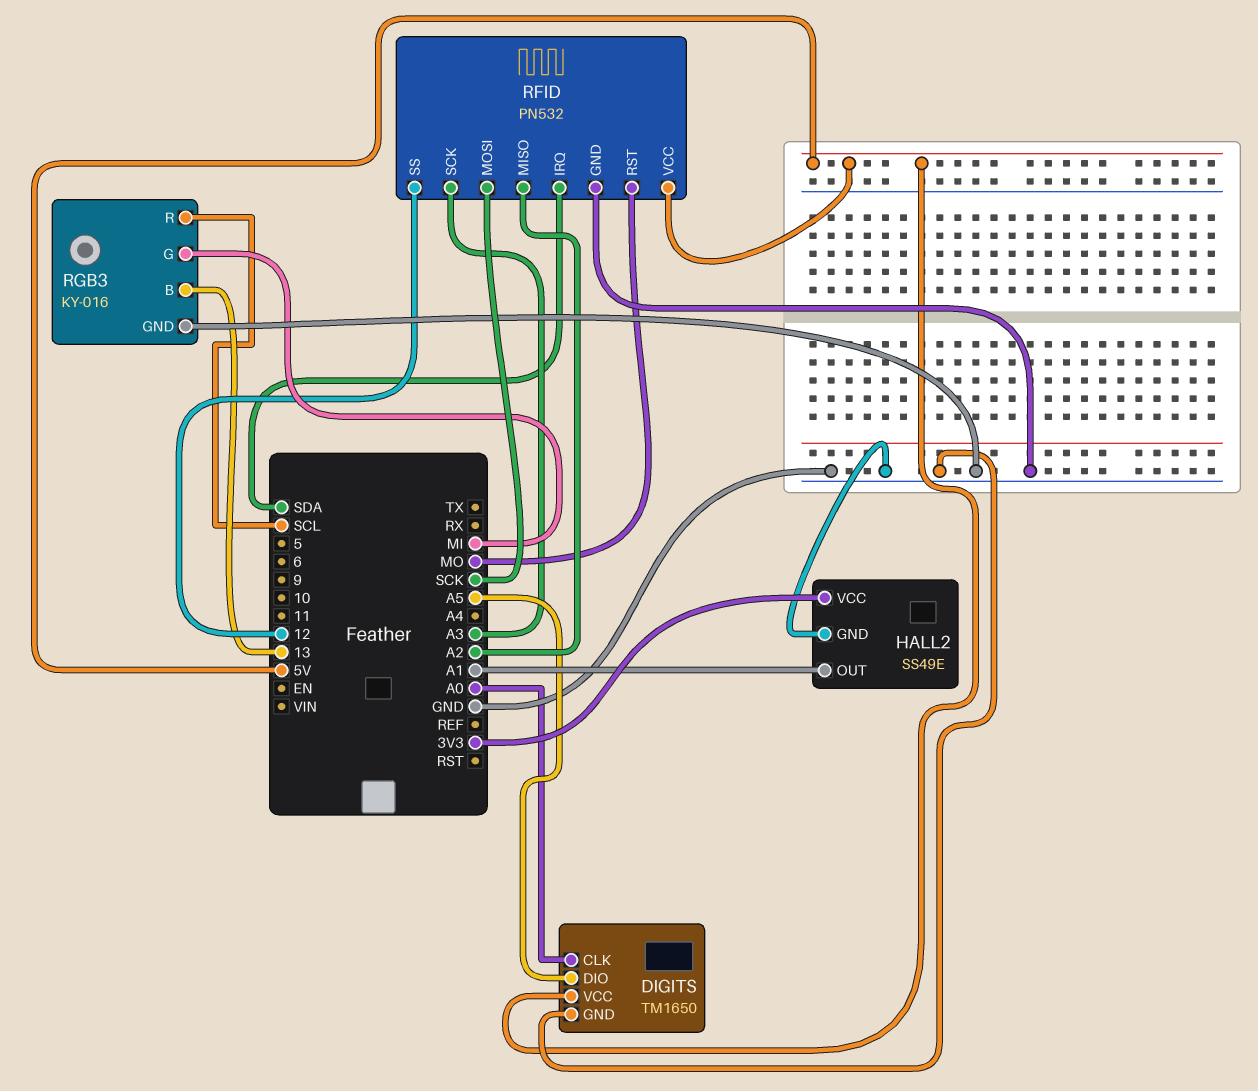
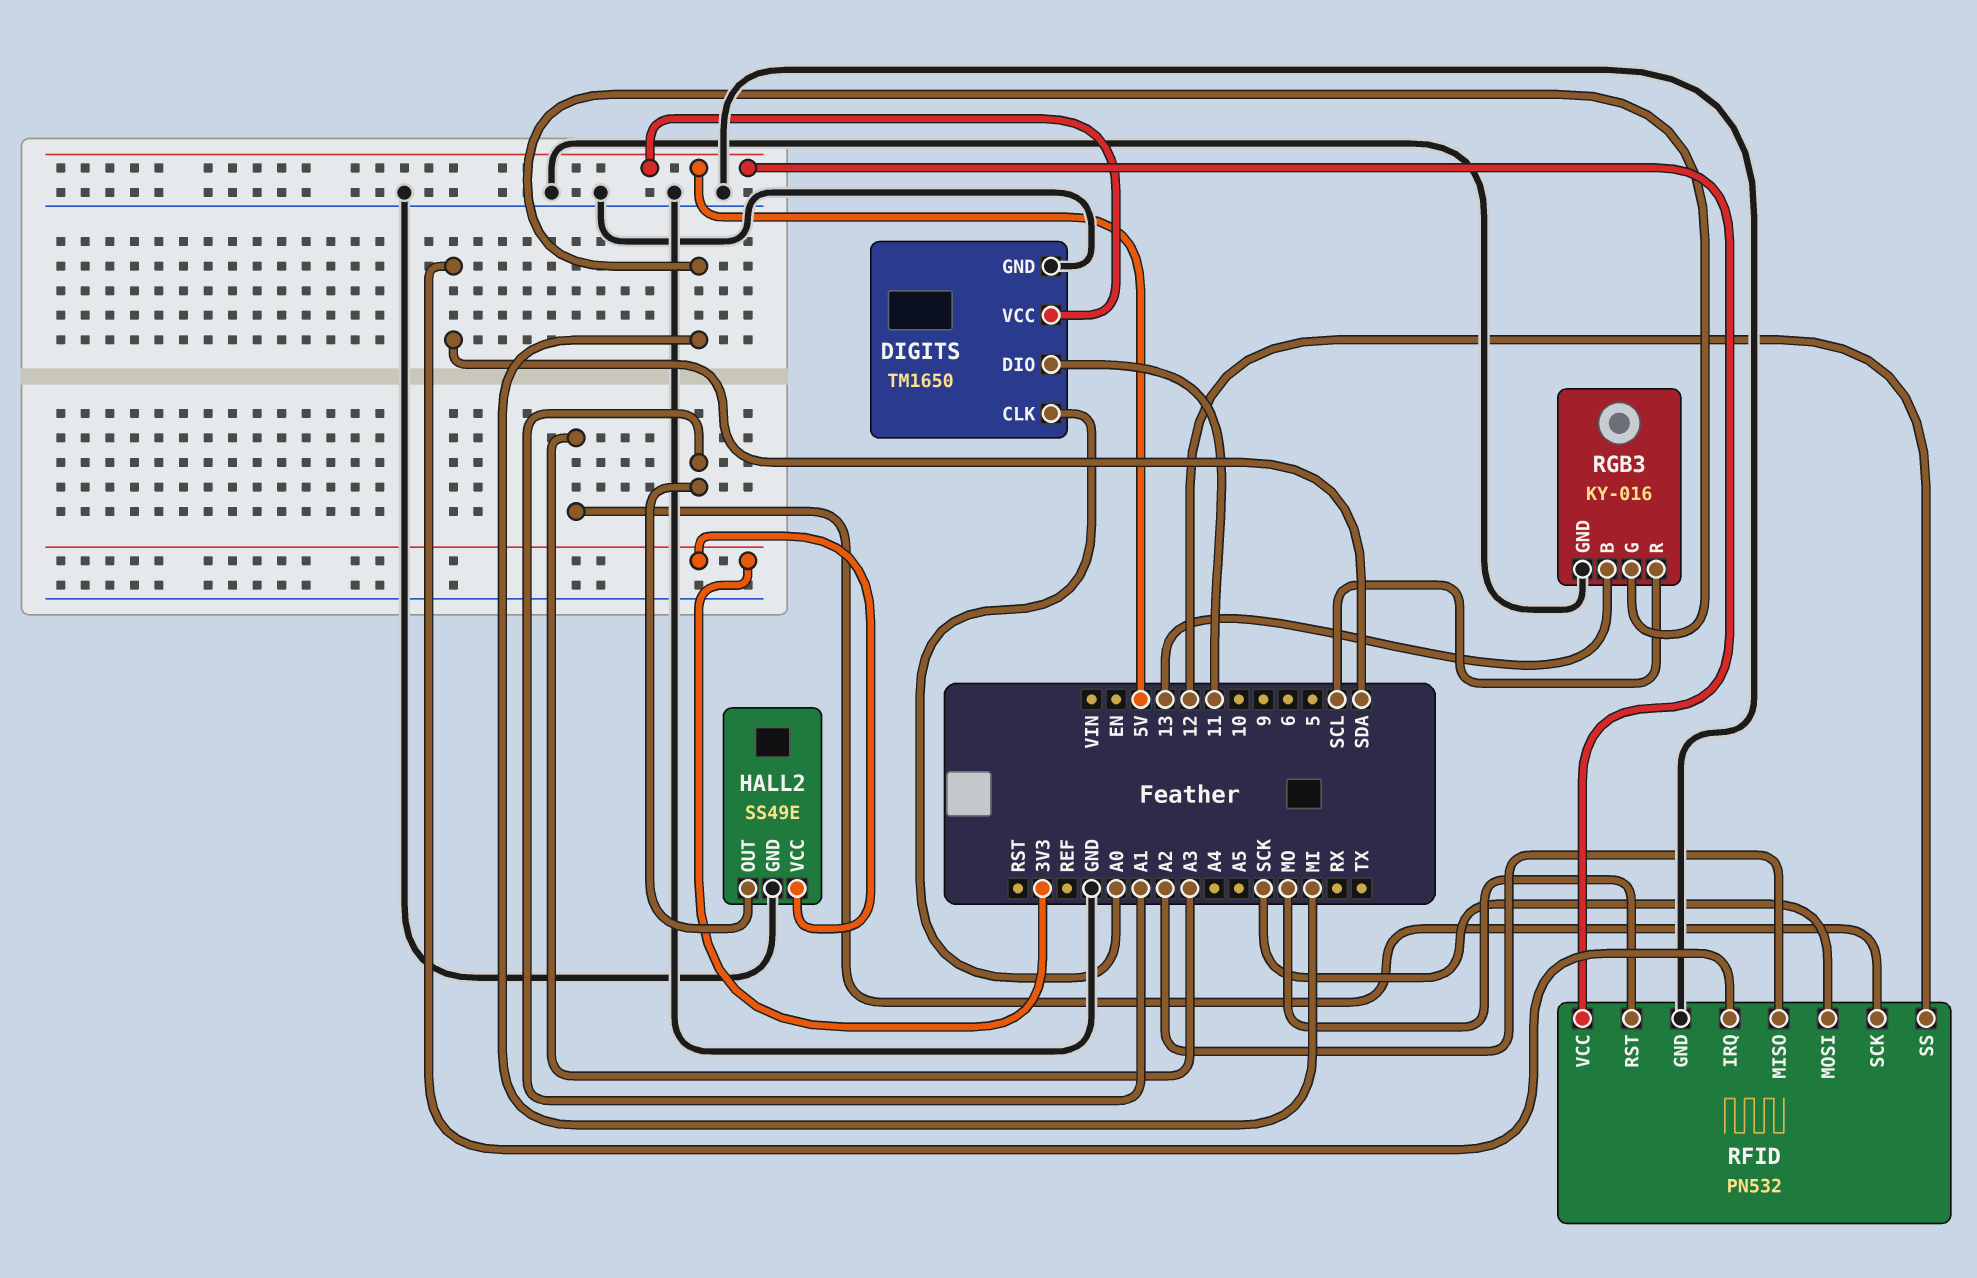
DIGITS pin DIO: A5 -> 11

